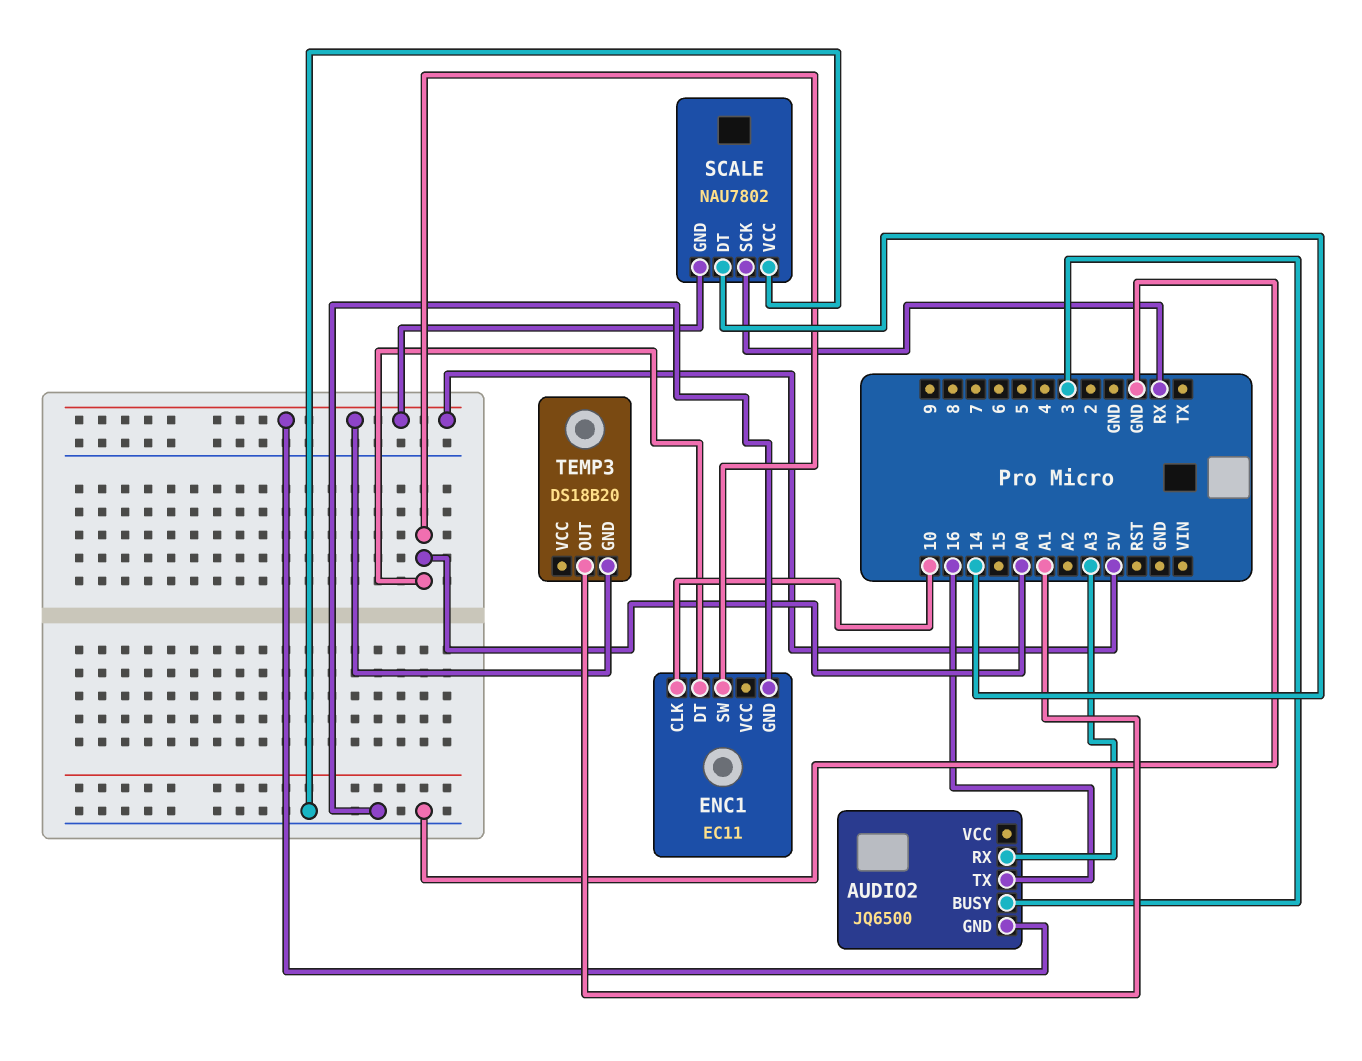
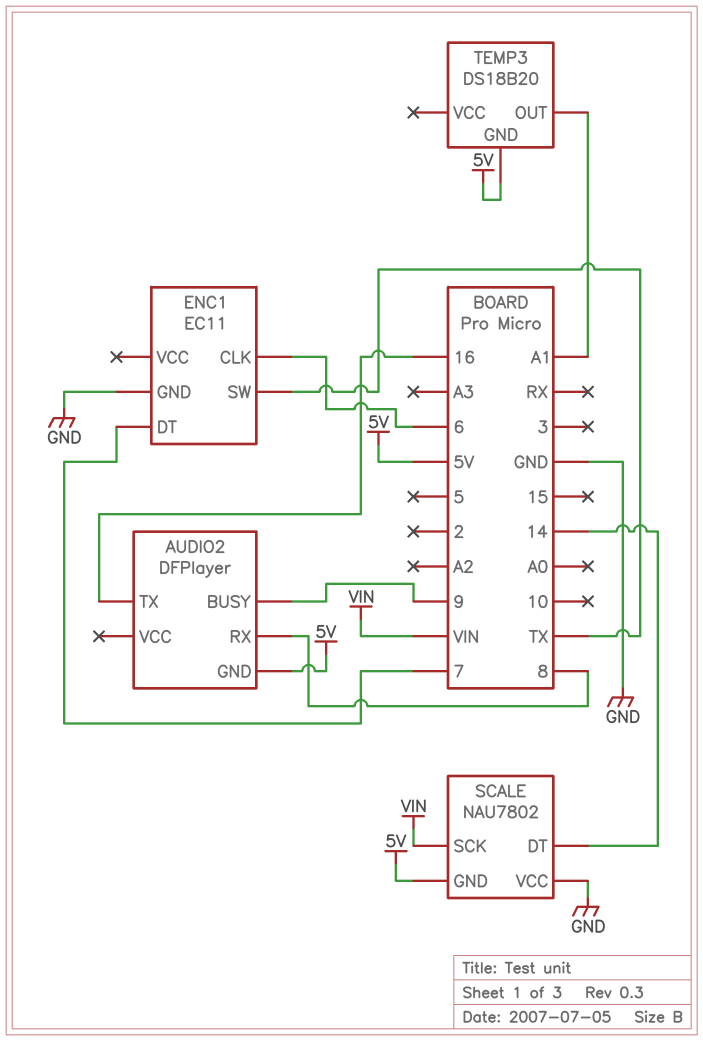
AUDIO2: JQ6500 -> DFPlayer
AUDIO2 pin BUSY: 3 -> 9
AUDIO2 pin RX: A3 -> 8
ENC1 pin CLK: 10 -> 6
ENC1 pin DT: A0 -> 7
ENC1 pin SW: A0 -> TX
SCALE pin SCK: RX -> VIN

